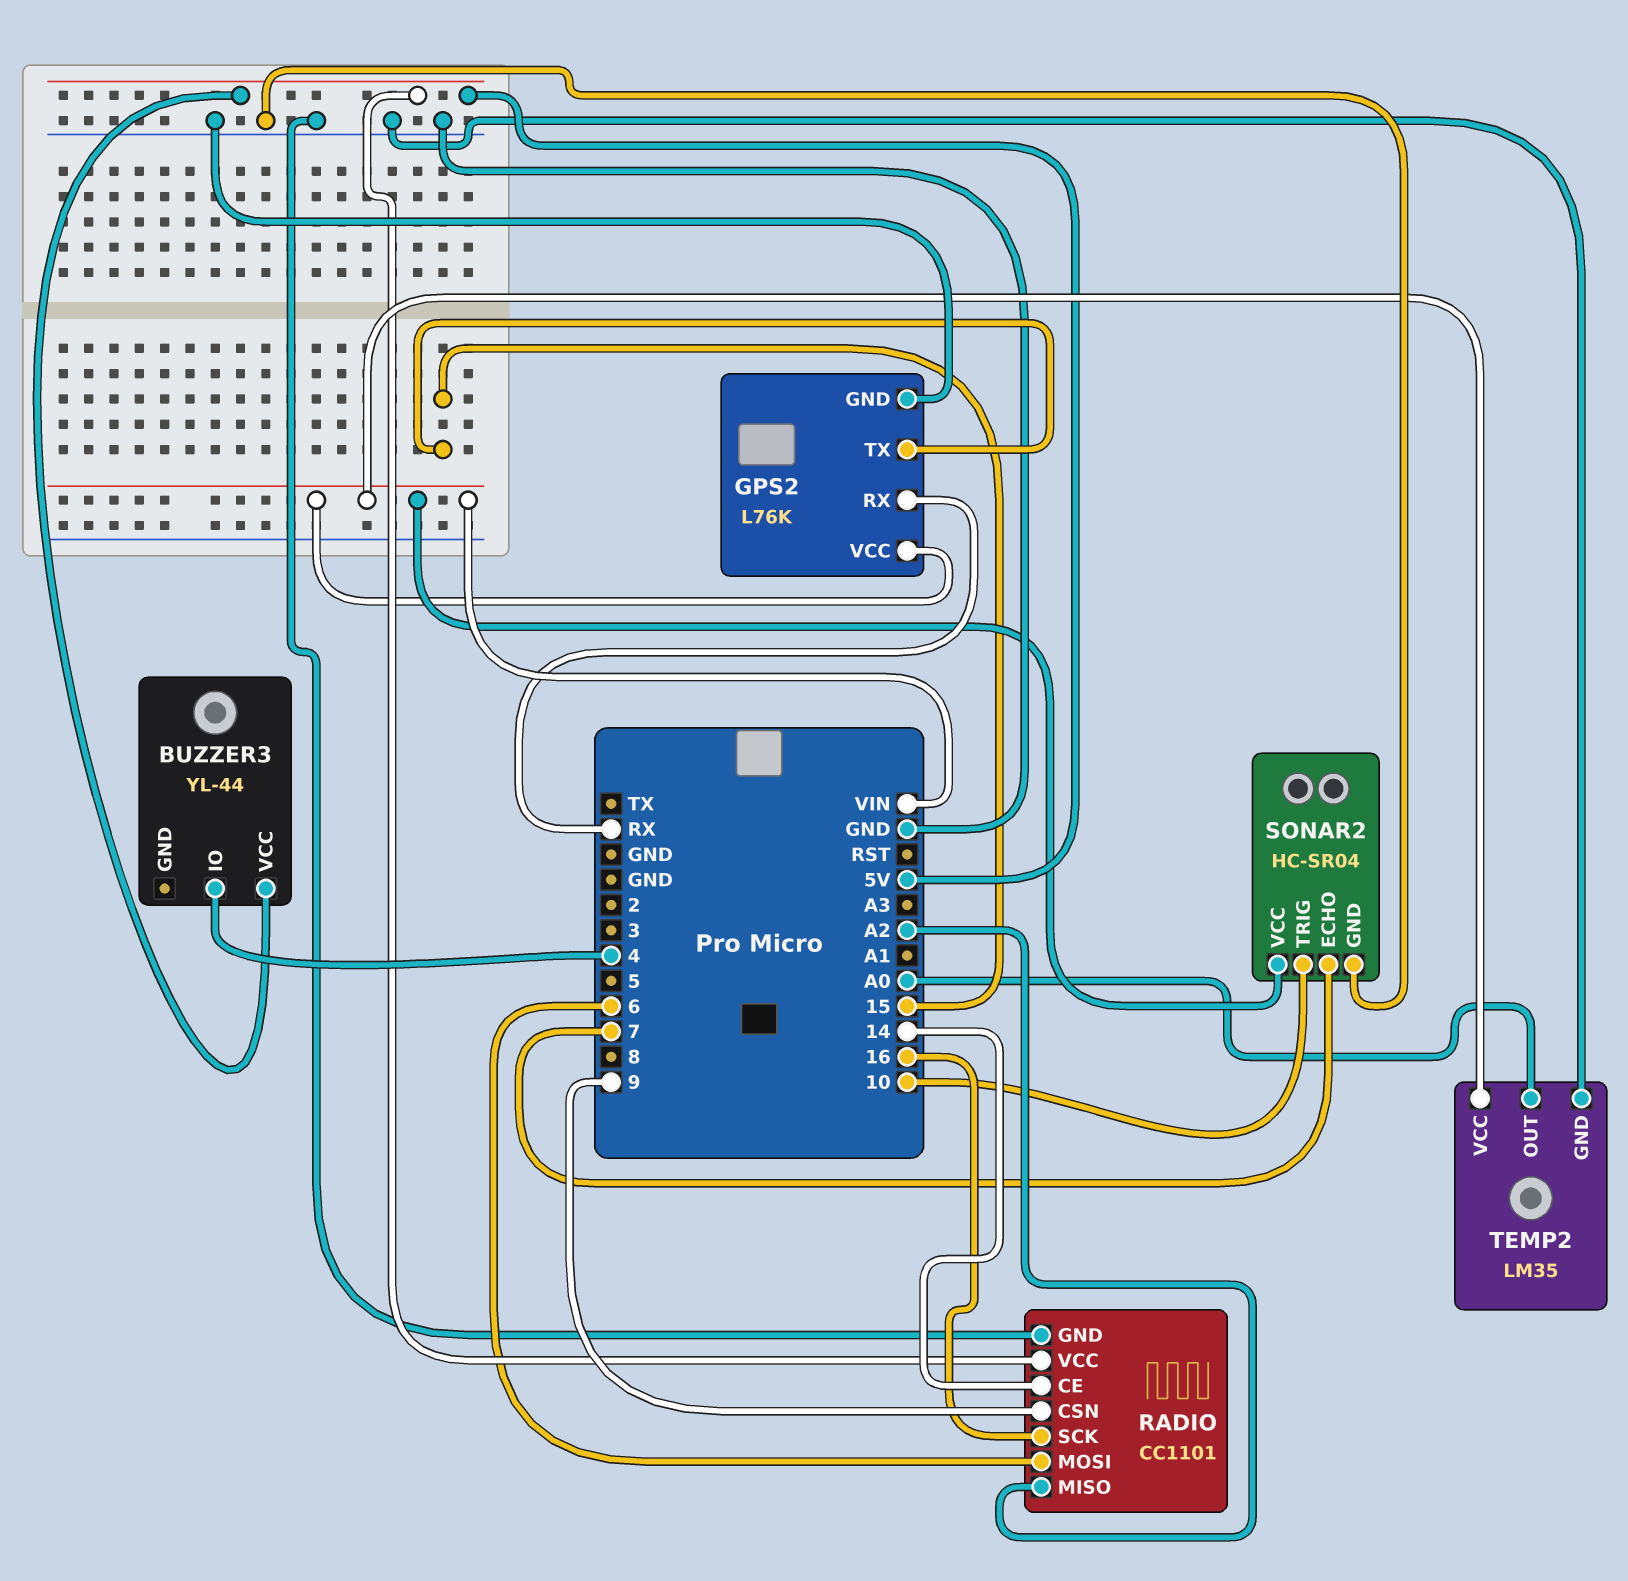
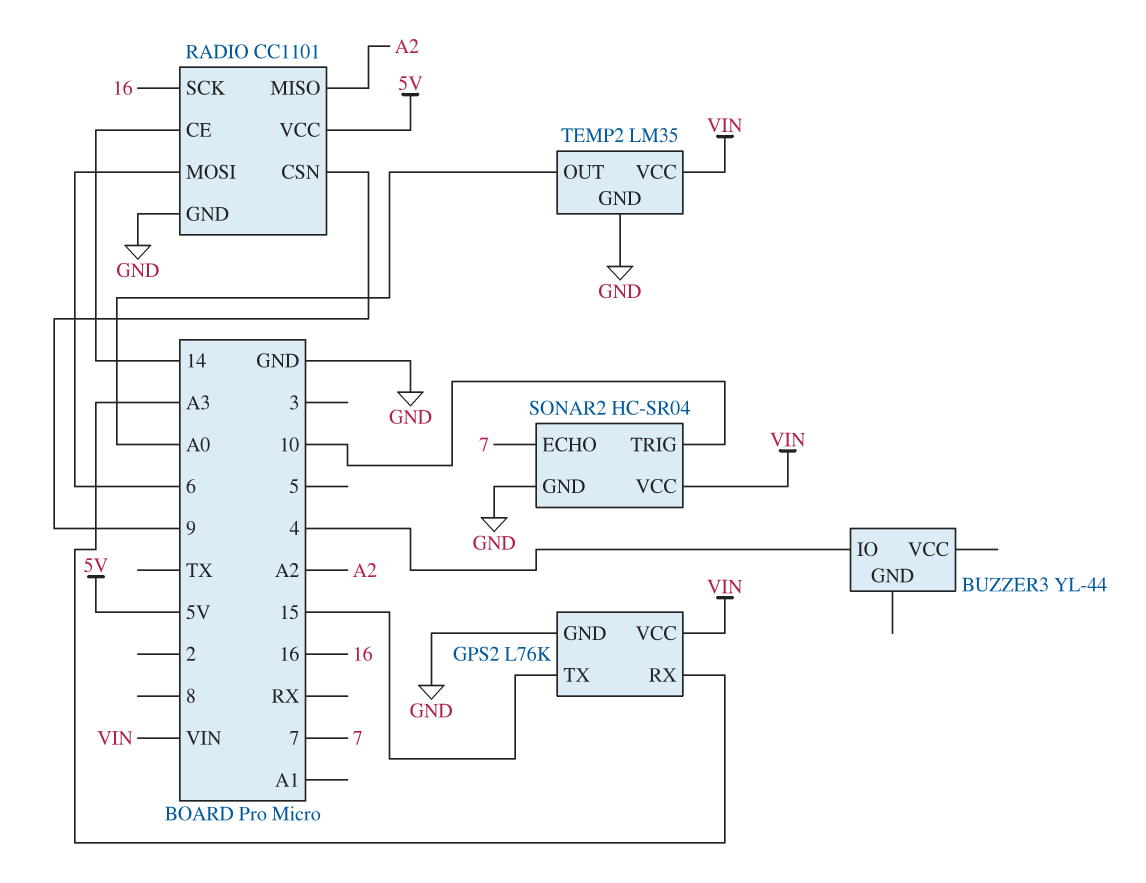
BUZZER3 pin VCC: 5V -> none
GPS2 pin RX: RX -> A3

